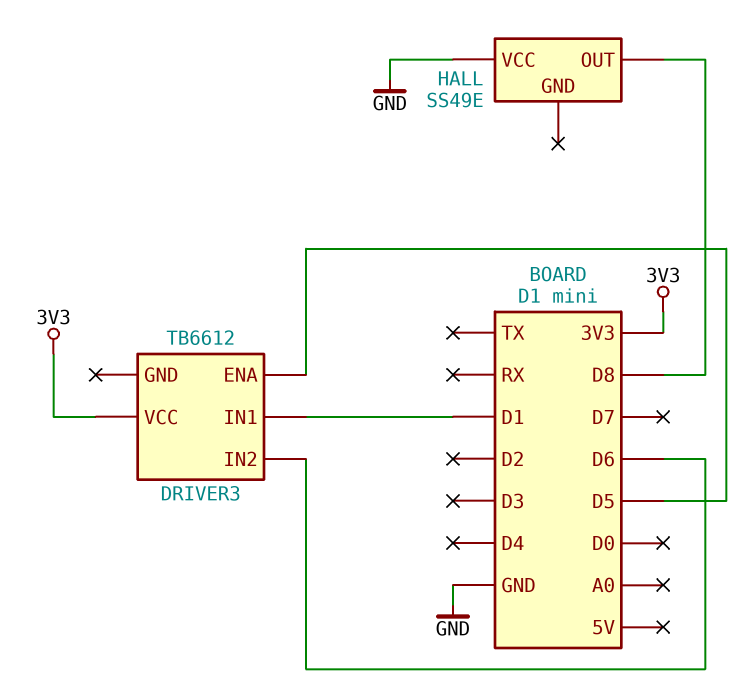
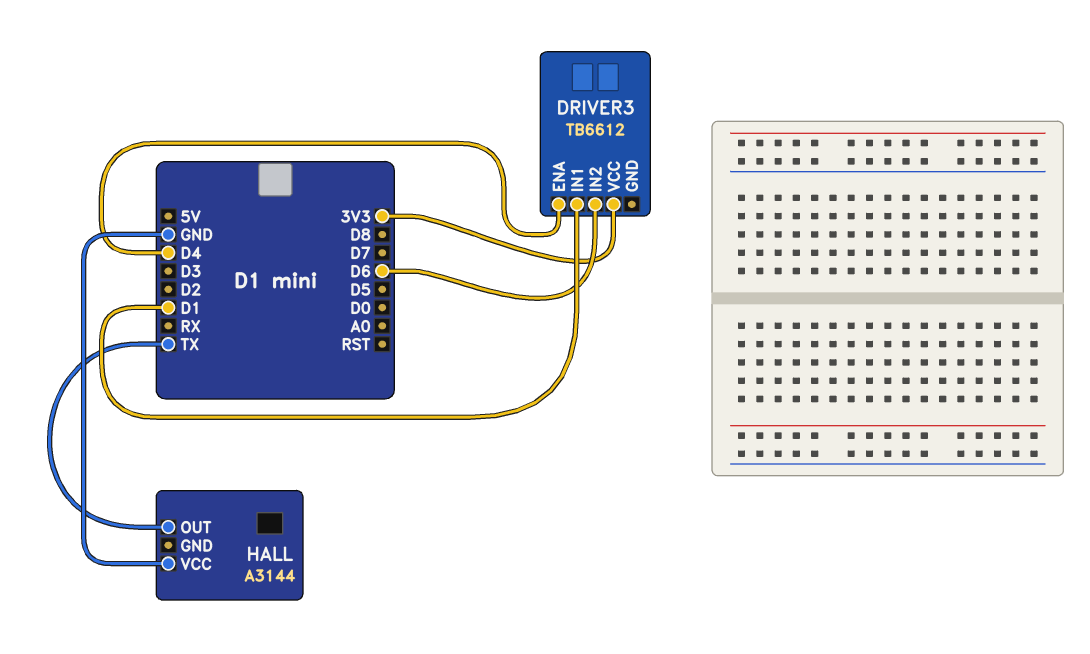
DRIVER3 pin ENA: D5 -> D4
HALL: SS49E -> A3144
HALL pin OUT: D8 -> TX

